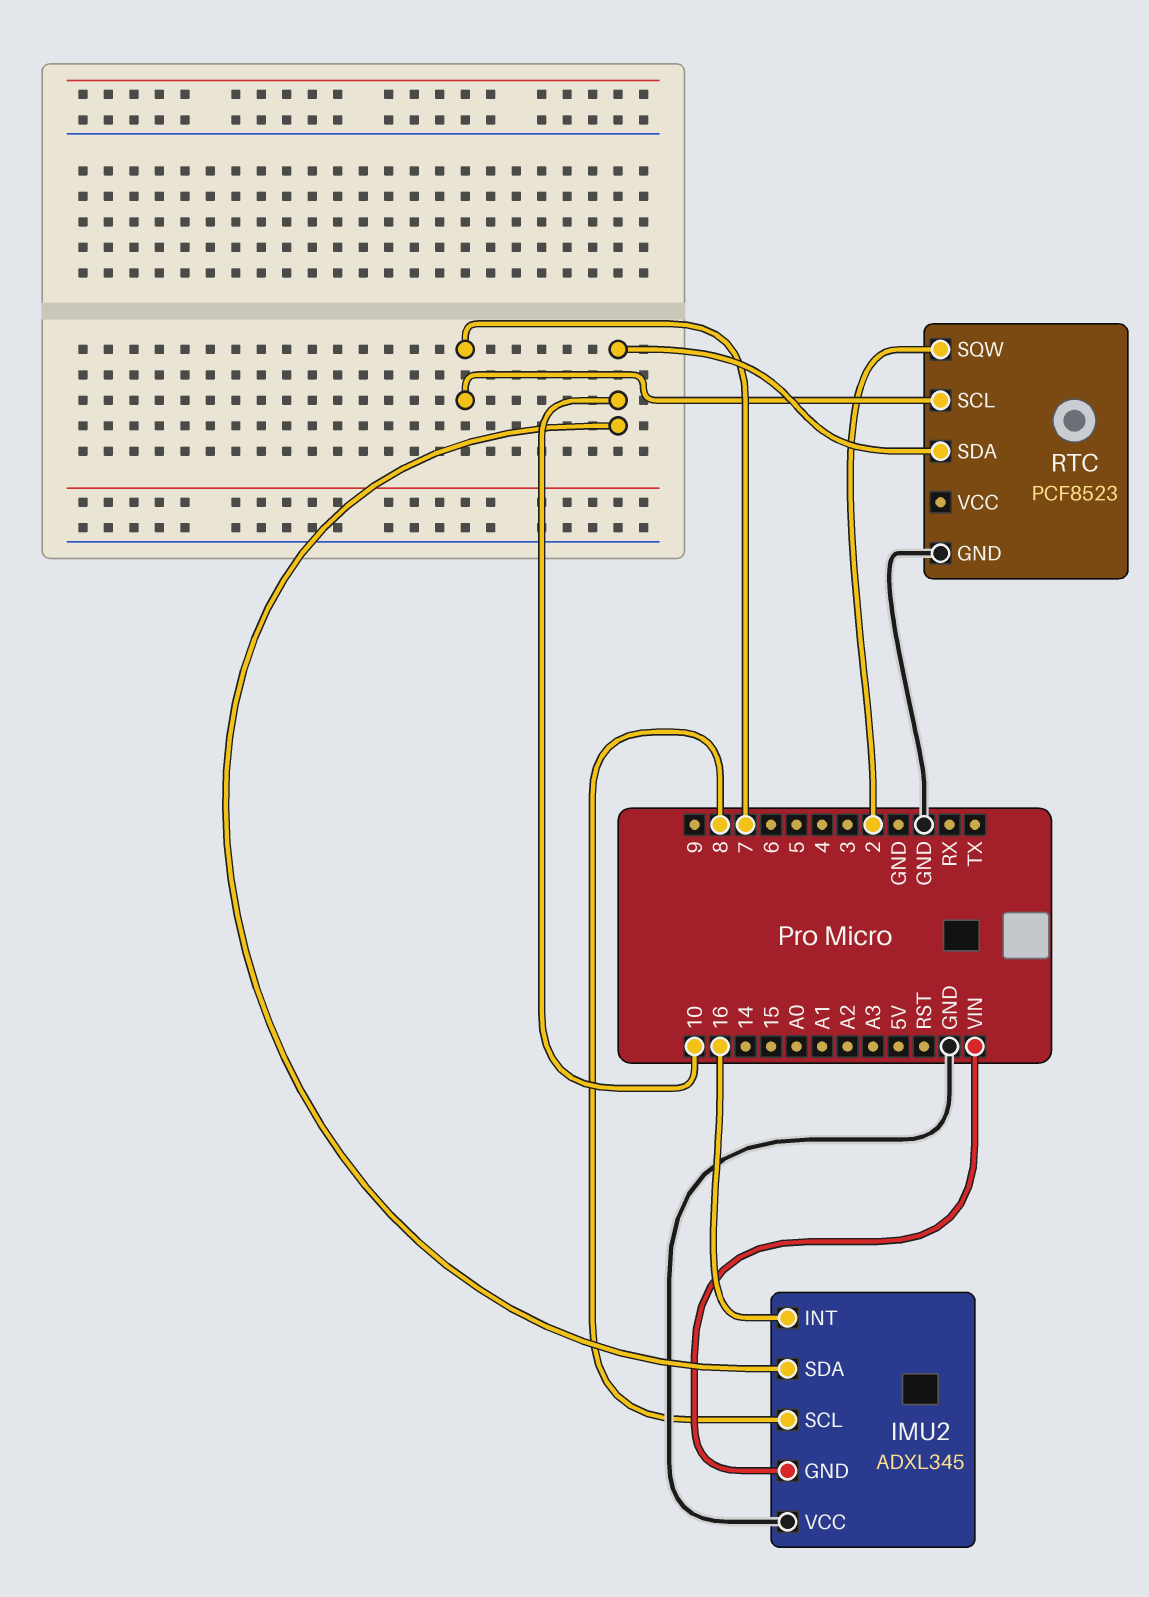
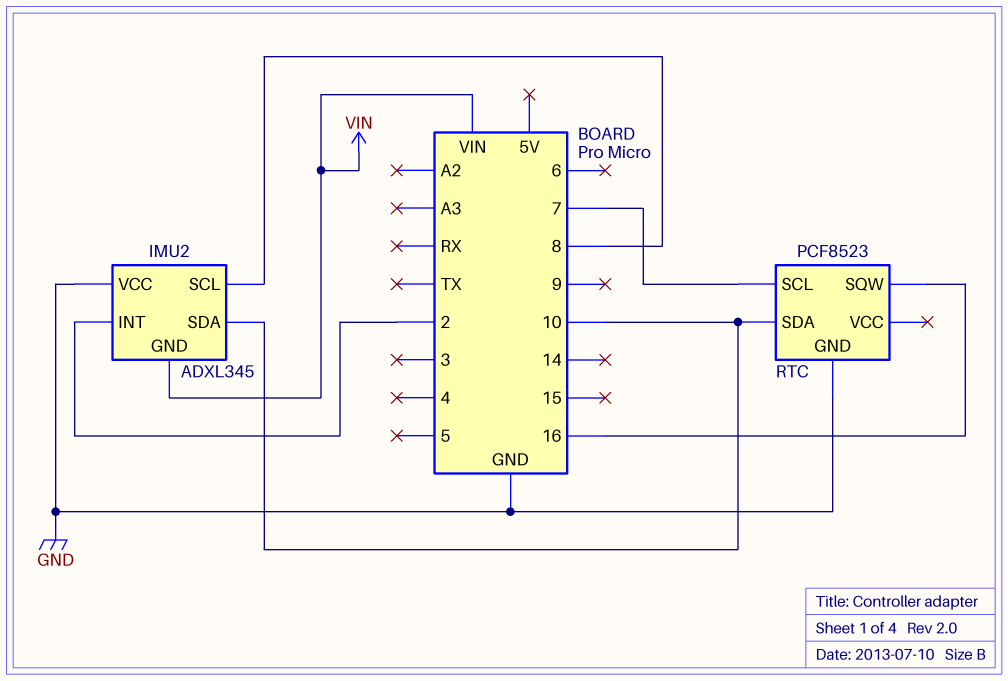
IMU2 pin INT: 16 -> 2
RTC pin SQW: 2 -> 16

